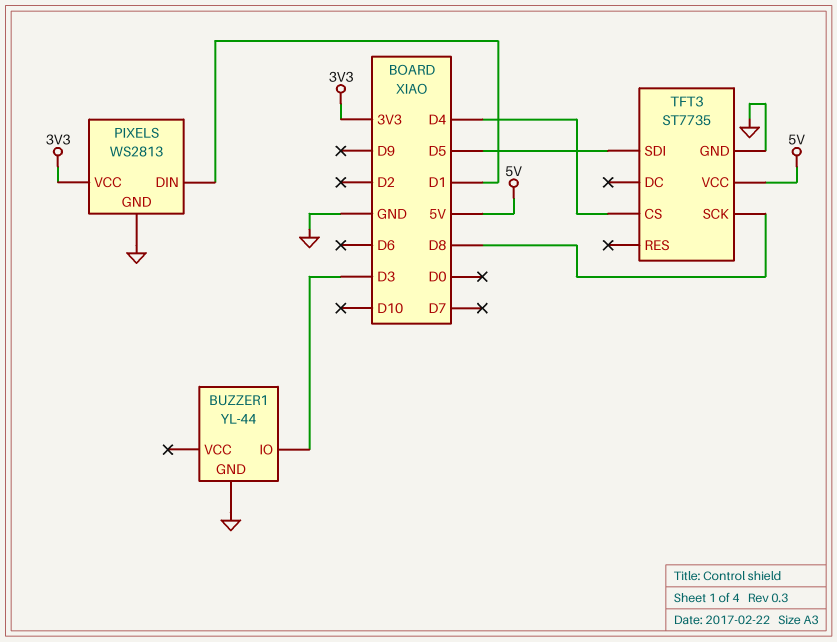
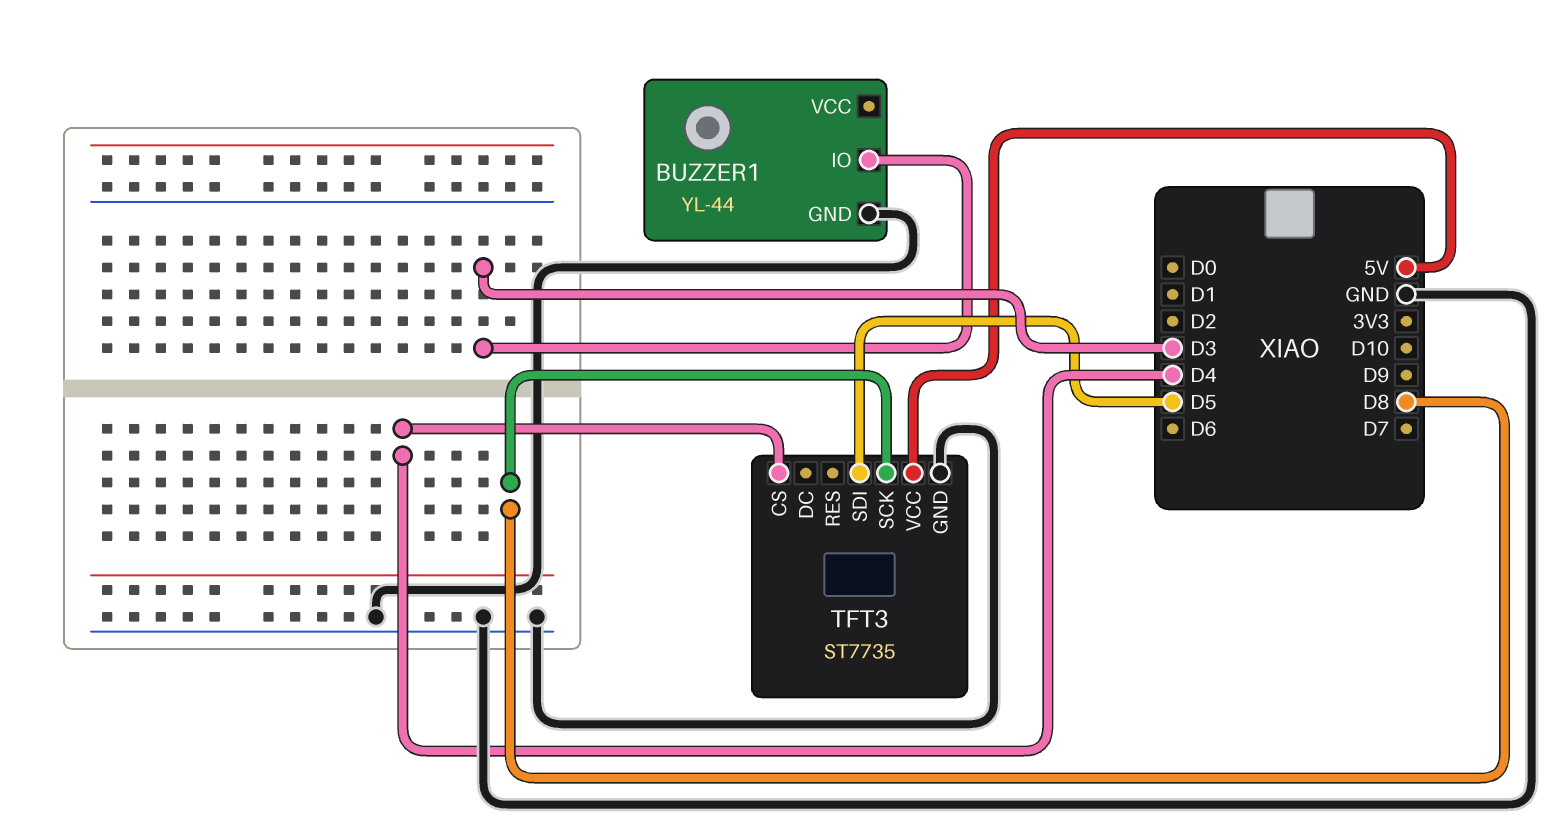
PIXELS: WS2813 -> none
PIXELS pin DIN: D1 -> none
PIXELS pin GND: GND -> none
PIXELS pin VCC: 3V3 -> none

